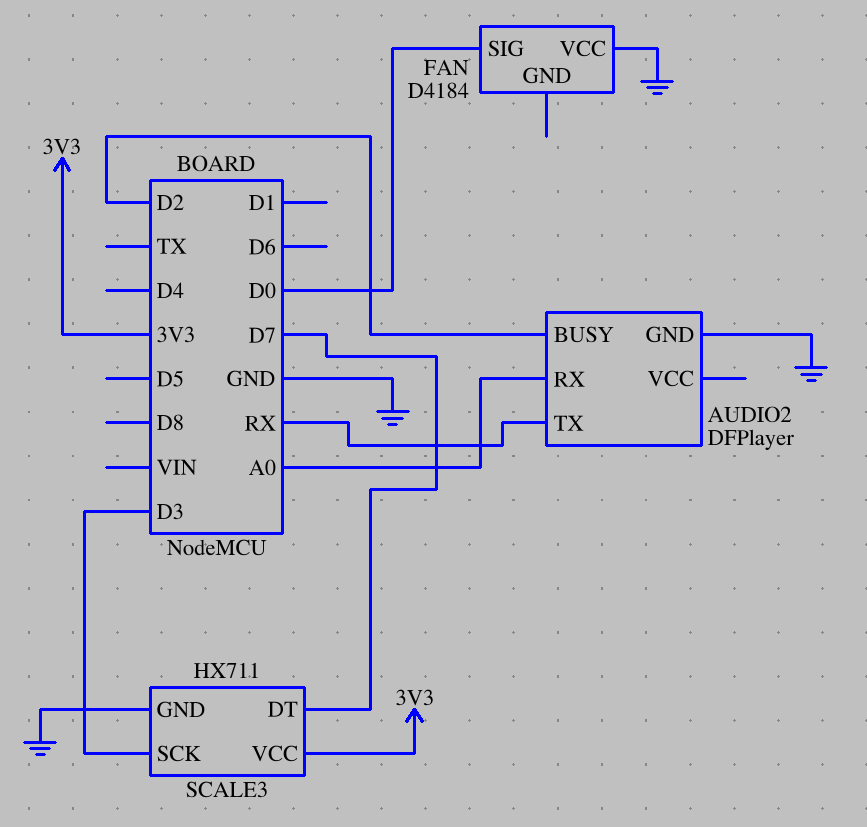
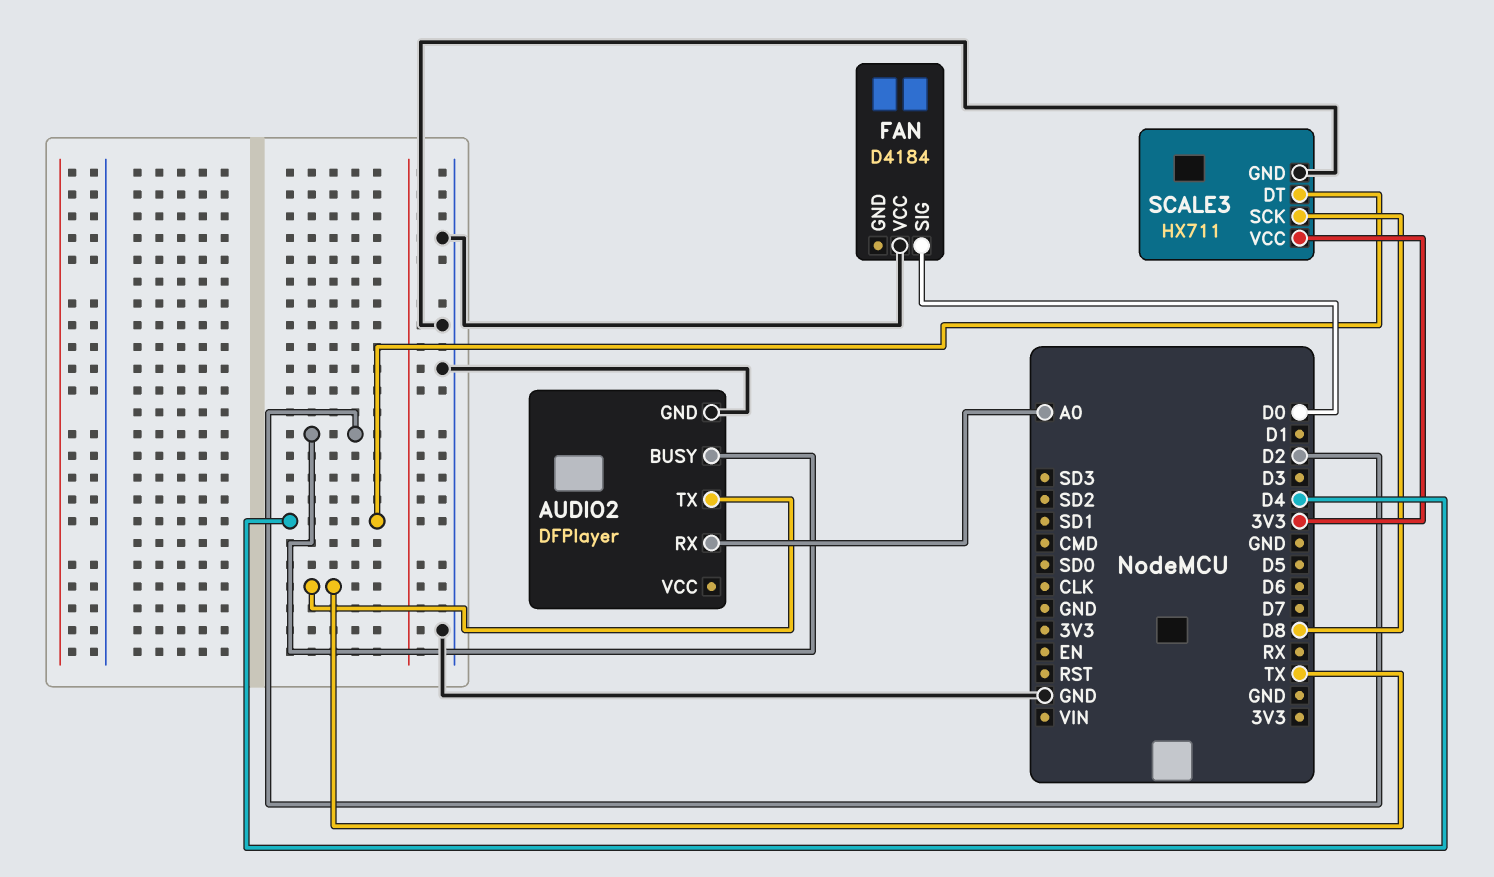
AUDIO2 pin TX: RX -> TX
SCALE3 pin DT: D7 -> D4
SCALE3 pin SCK: D3 -> D8

